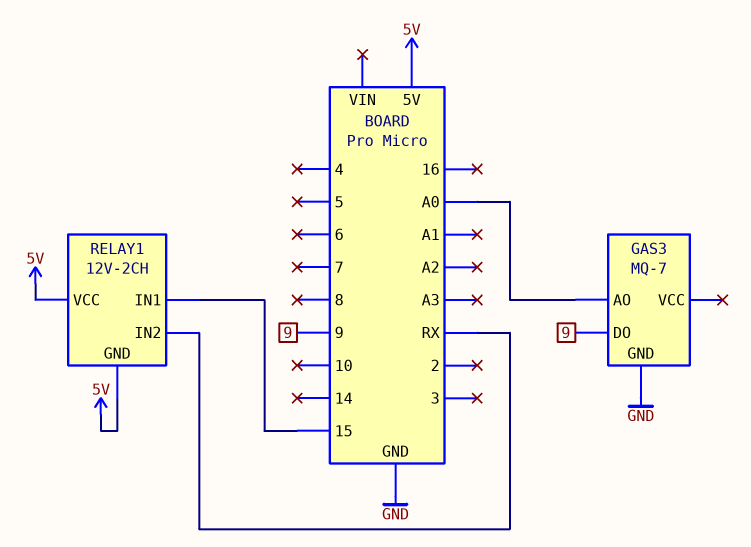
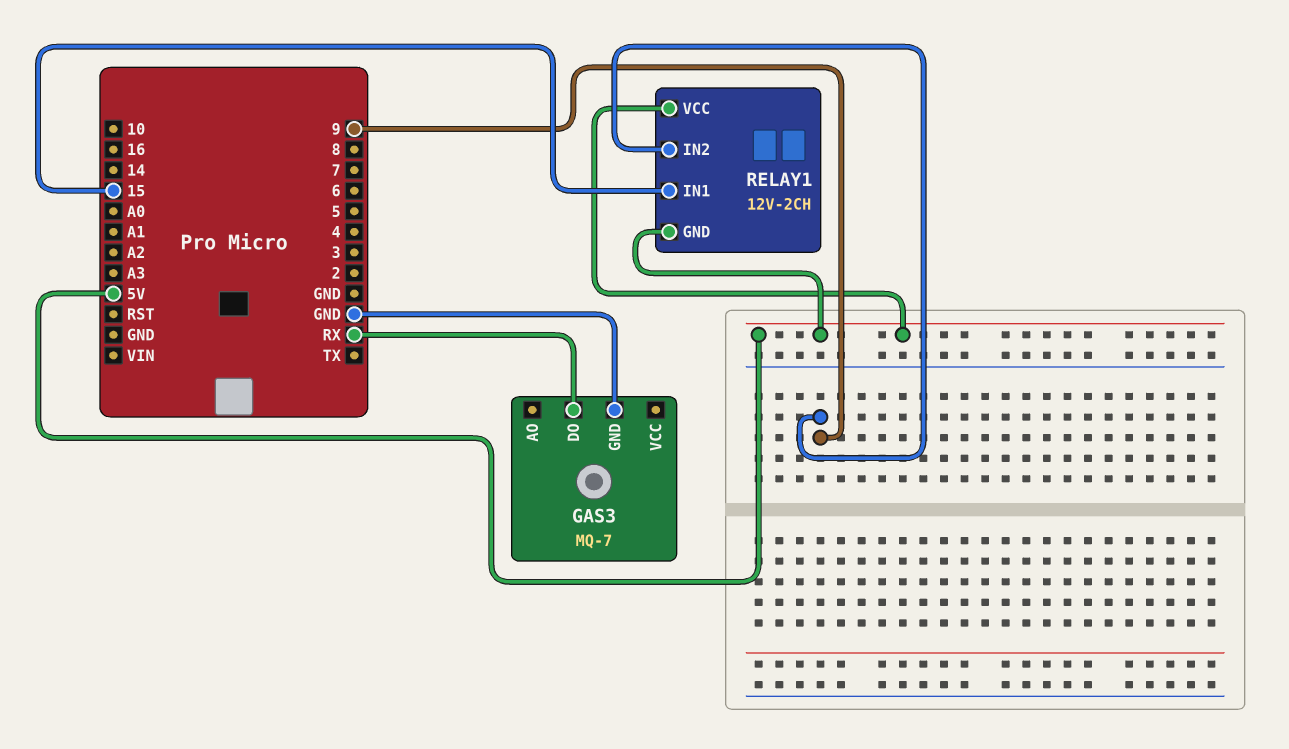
GAS3 pin AO: A0 -> none
GAS3 pin DO: 9 -> RX
RELAY1 pin IN2: RX -> 9

